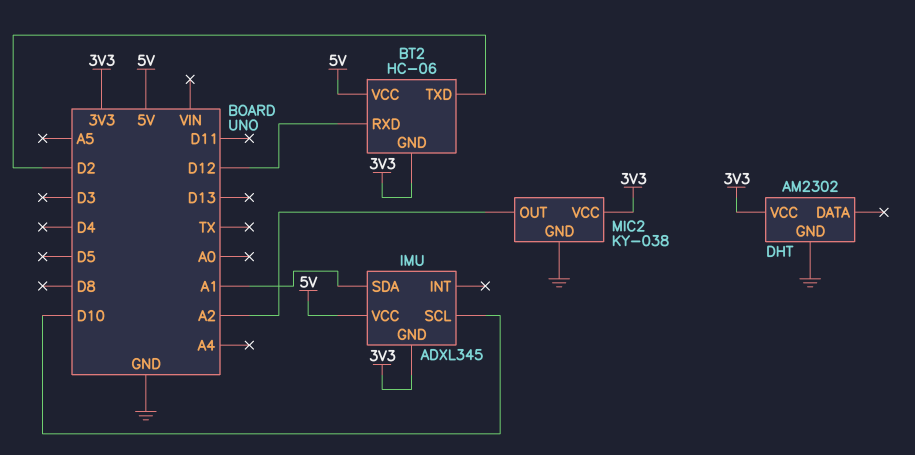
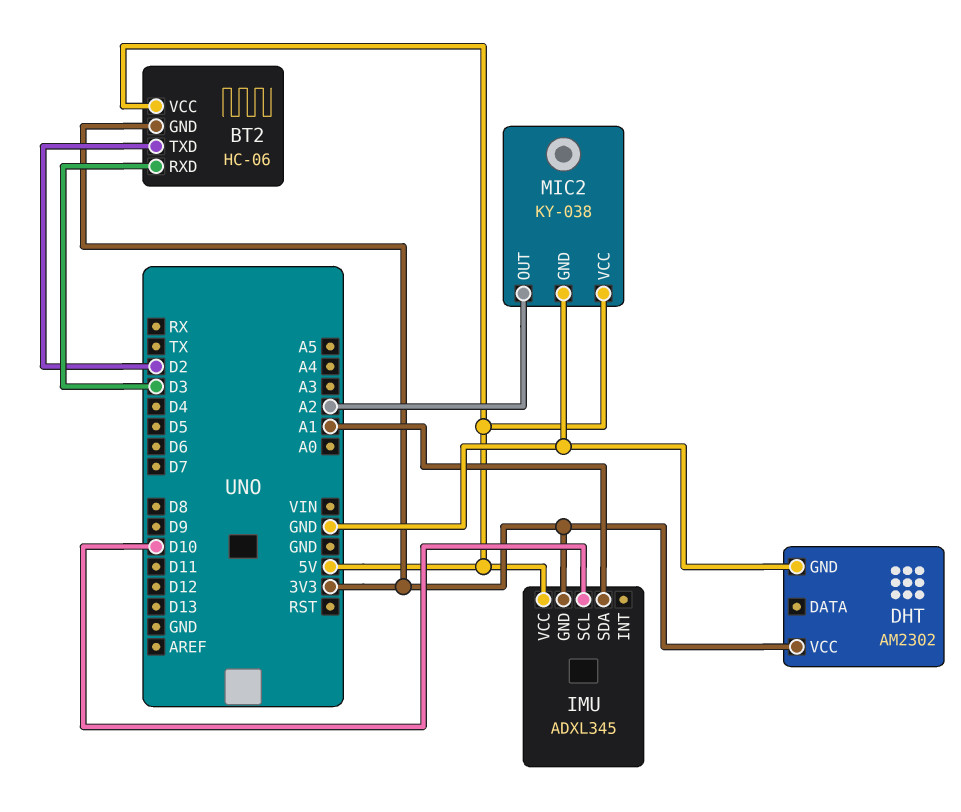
BT2 pin RXD: D12 -> D3
MIC2 pin VCC: 3V3 -> 5V

